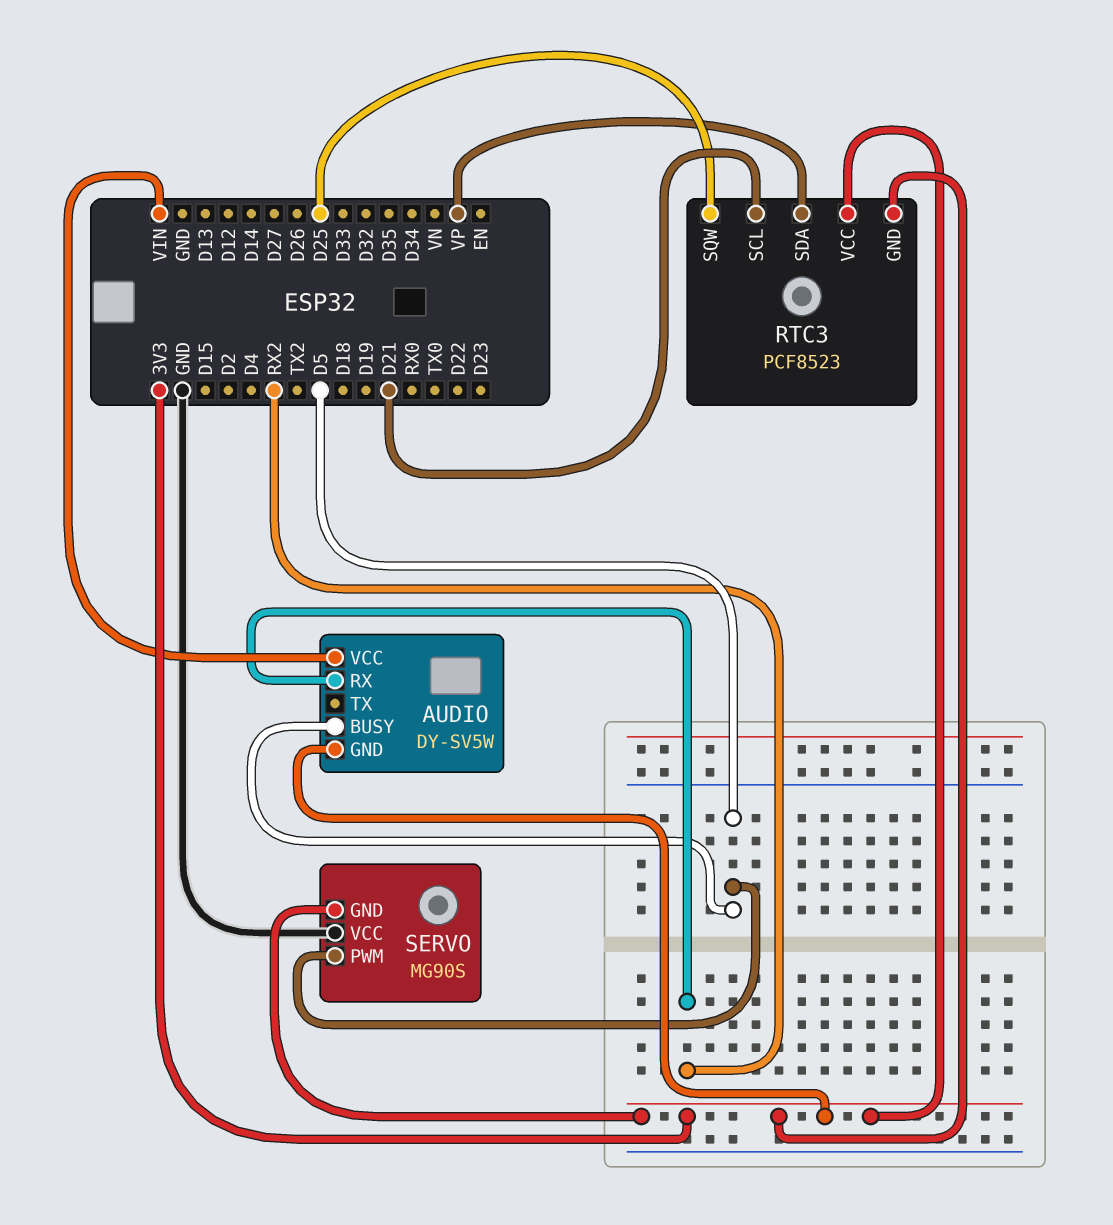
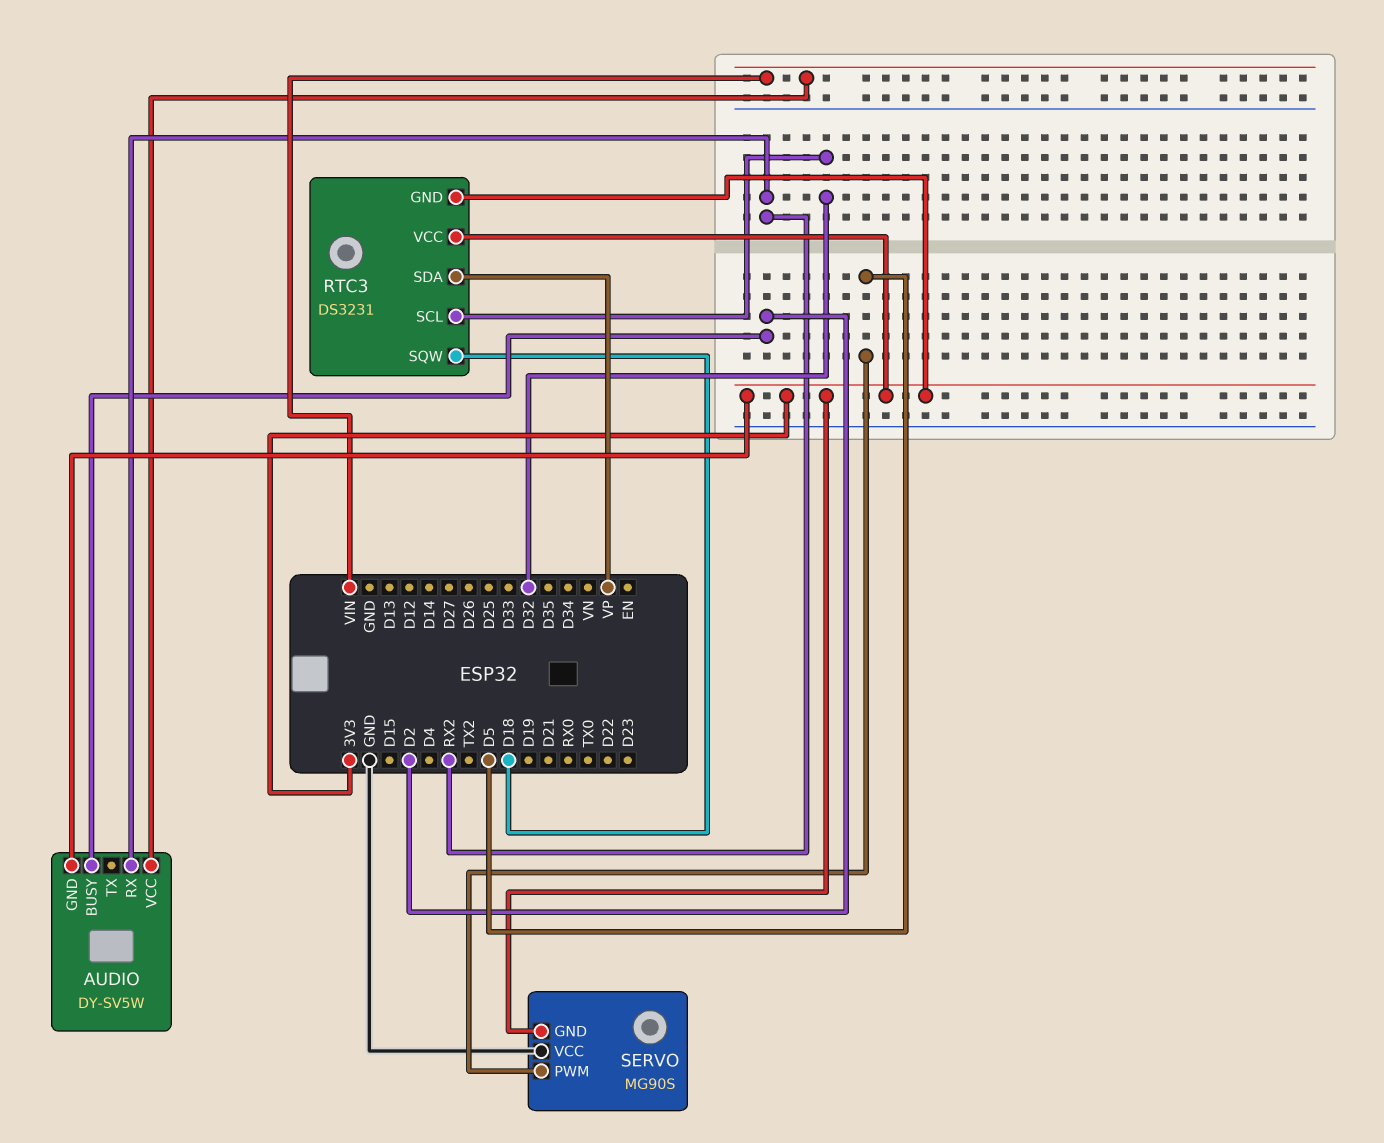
AUDIO pin BUSY: D5 -> D2
RTC3: PCF8523 -> DS3231
RTC3 pin SCL: D21 -> D32
RTC3 pin SQW: D25 -> D18

